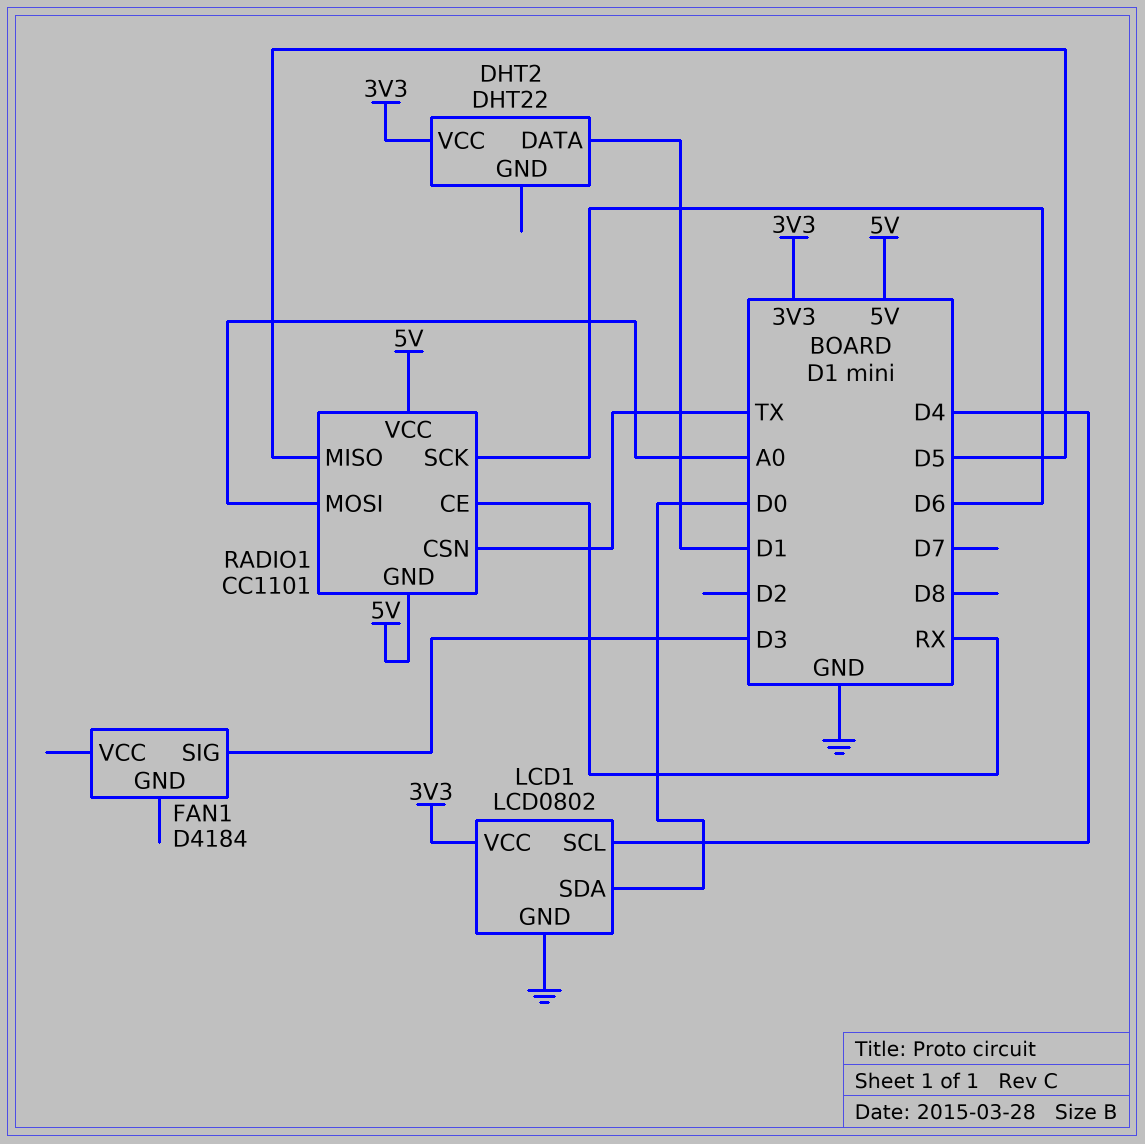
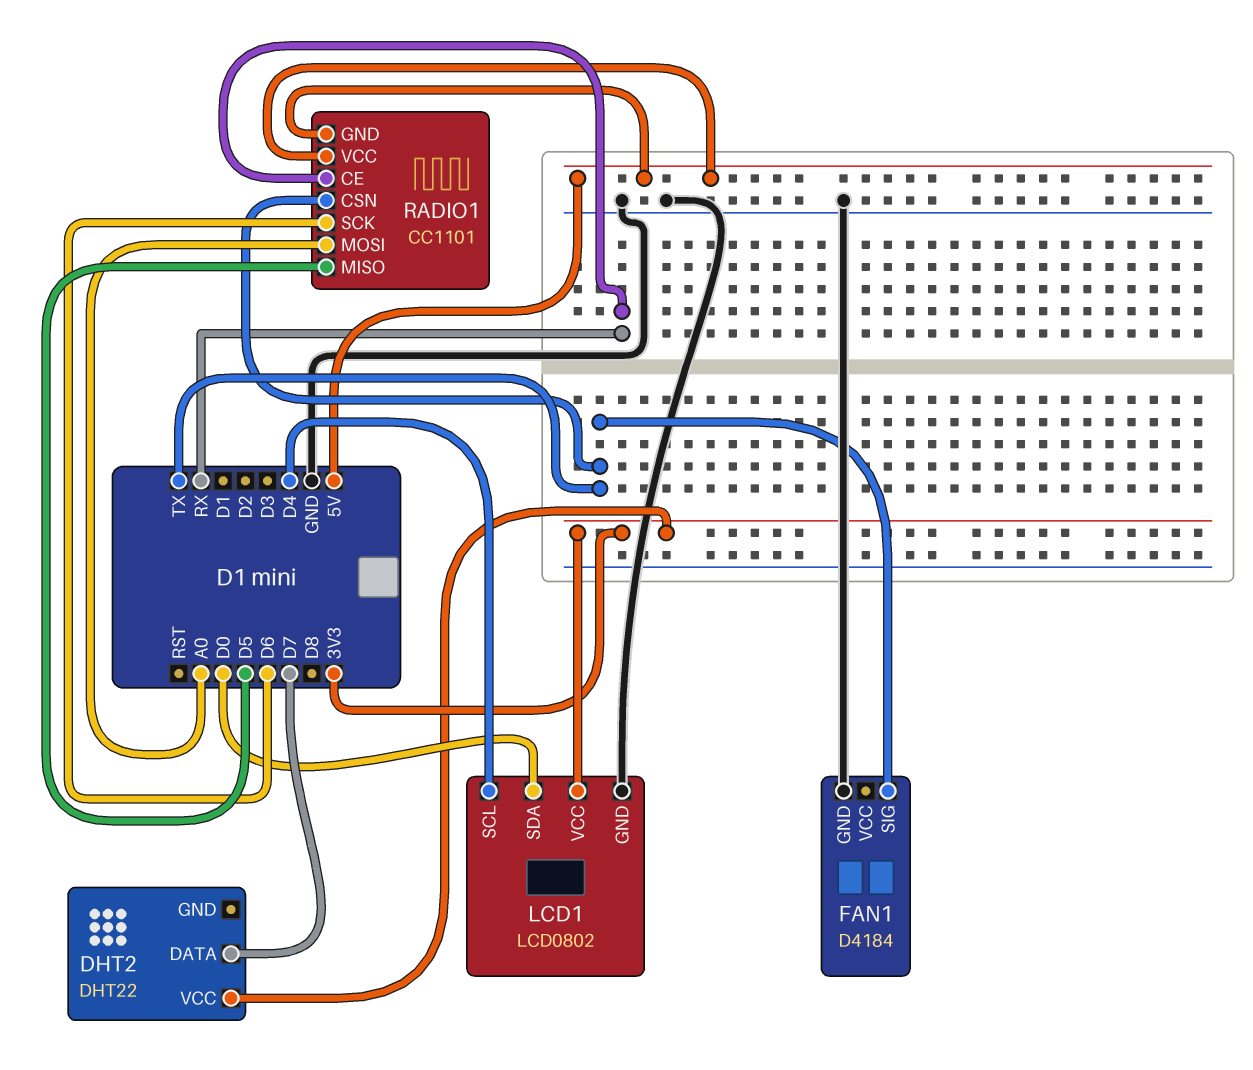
DHT2 pin DATA: D1 -> D7
FAN1 pin GND: none -> GND
FAN1 pin SIG: D3 -> TX

